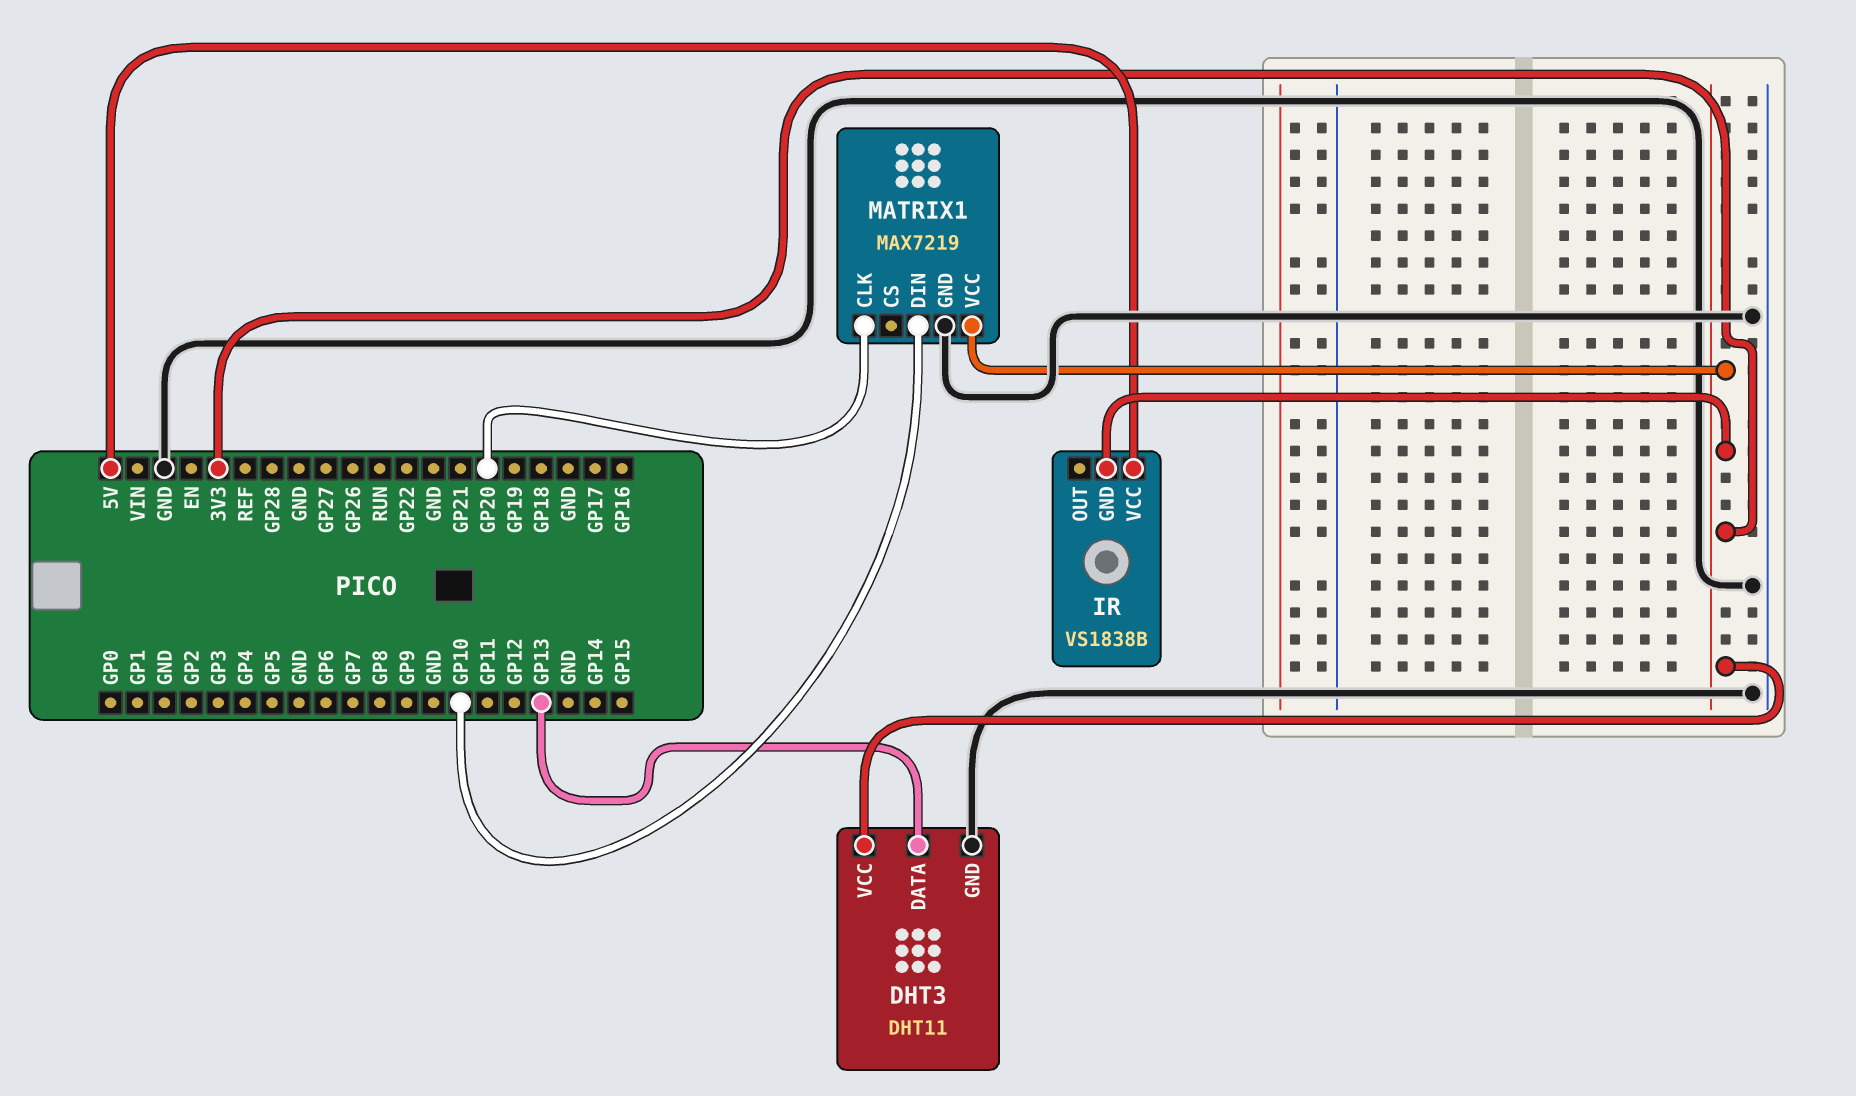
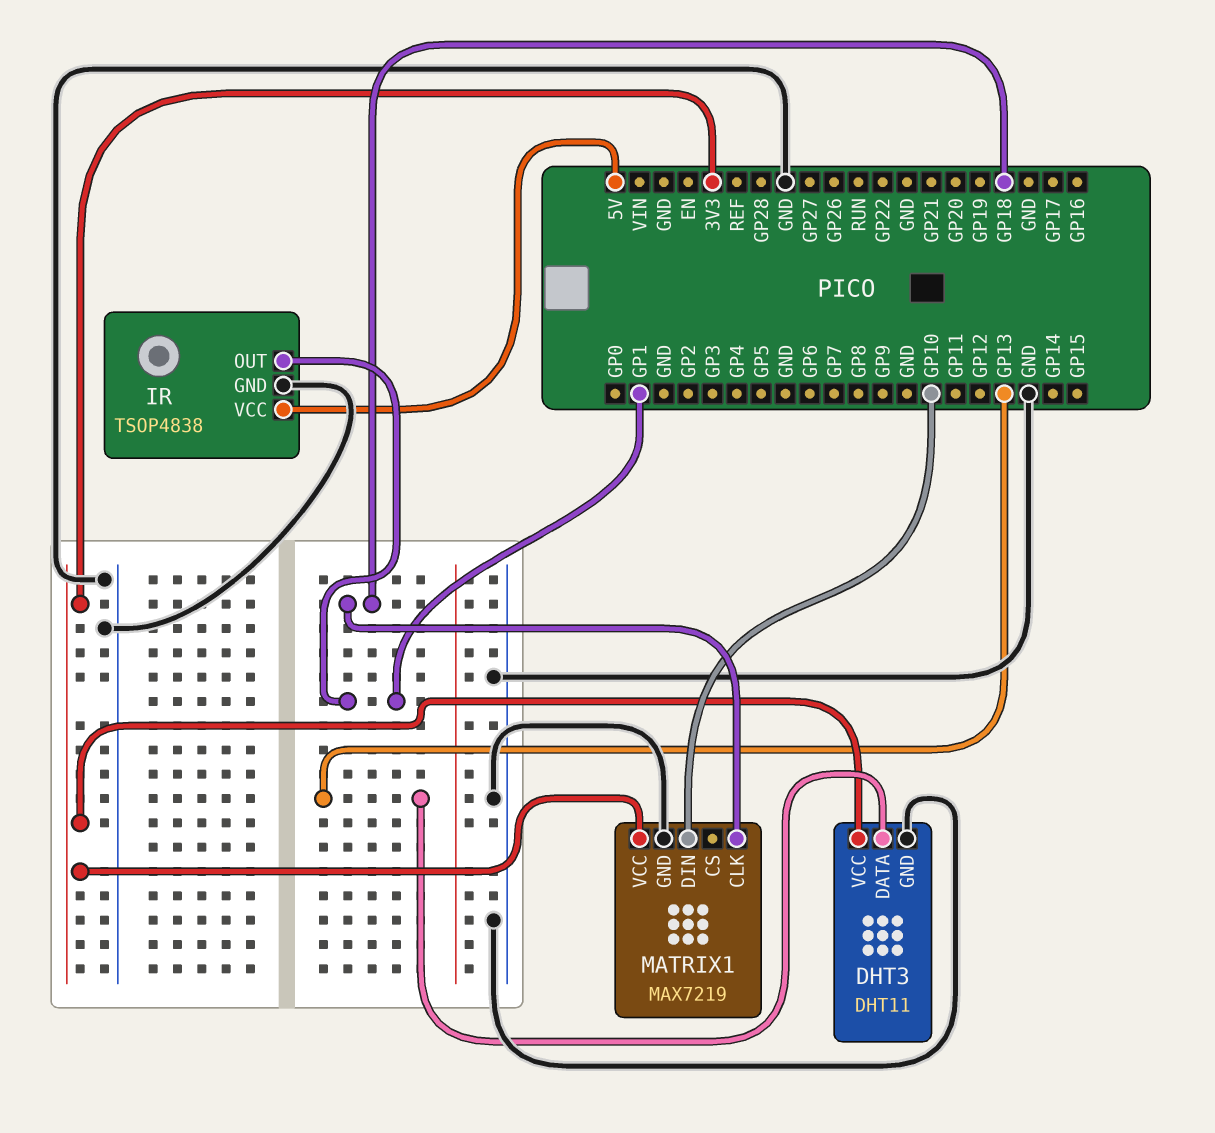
IR: VS1838B -> TSOP4838
IR pin GND: 3V3 -> GND
IR pin OUT: none -> GP1
MATRIX1 pin CLK: GP20 -> GP18

